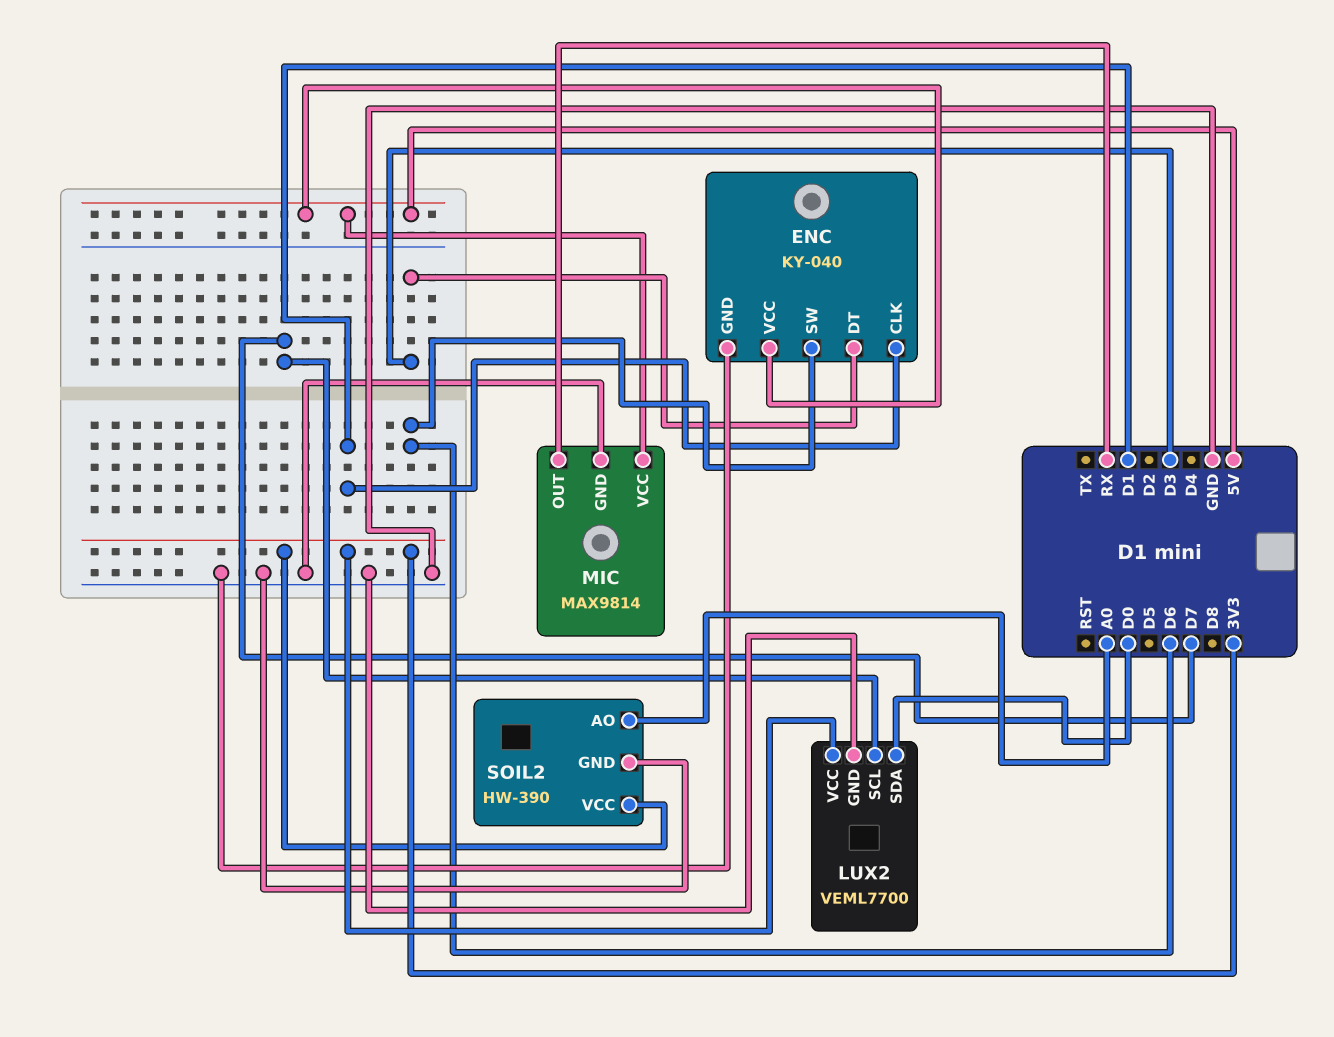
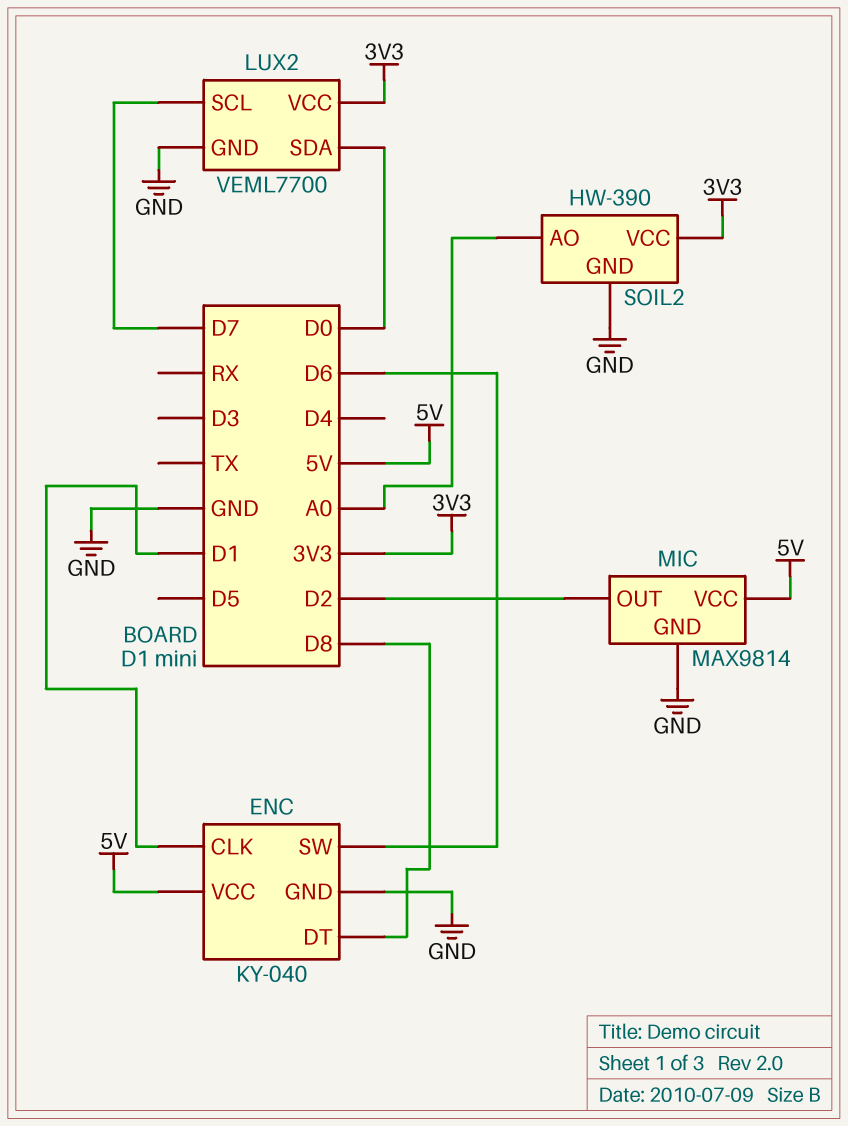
ENC pin DT: D3 -> D8
MIC pin OUT: RX -> D2

